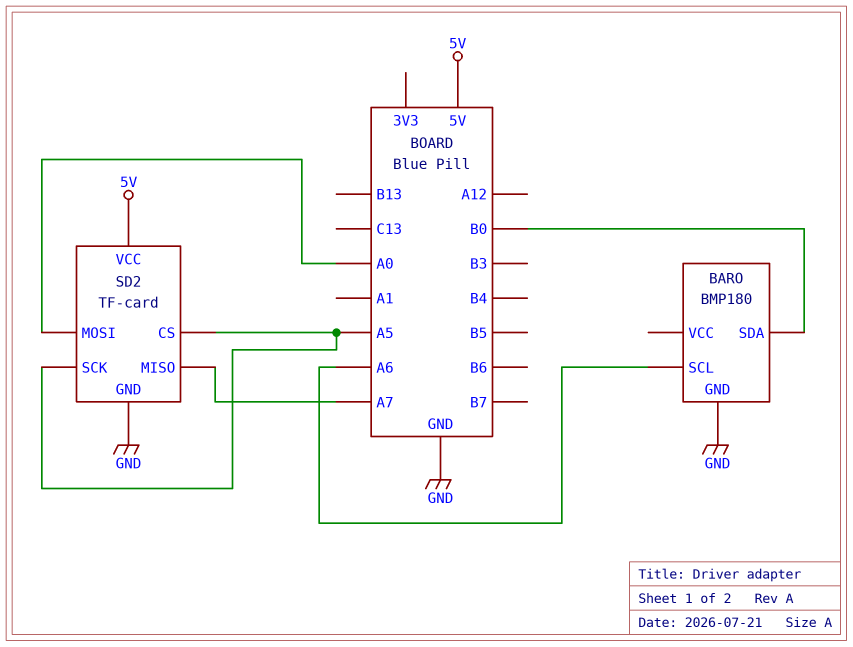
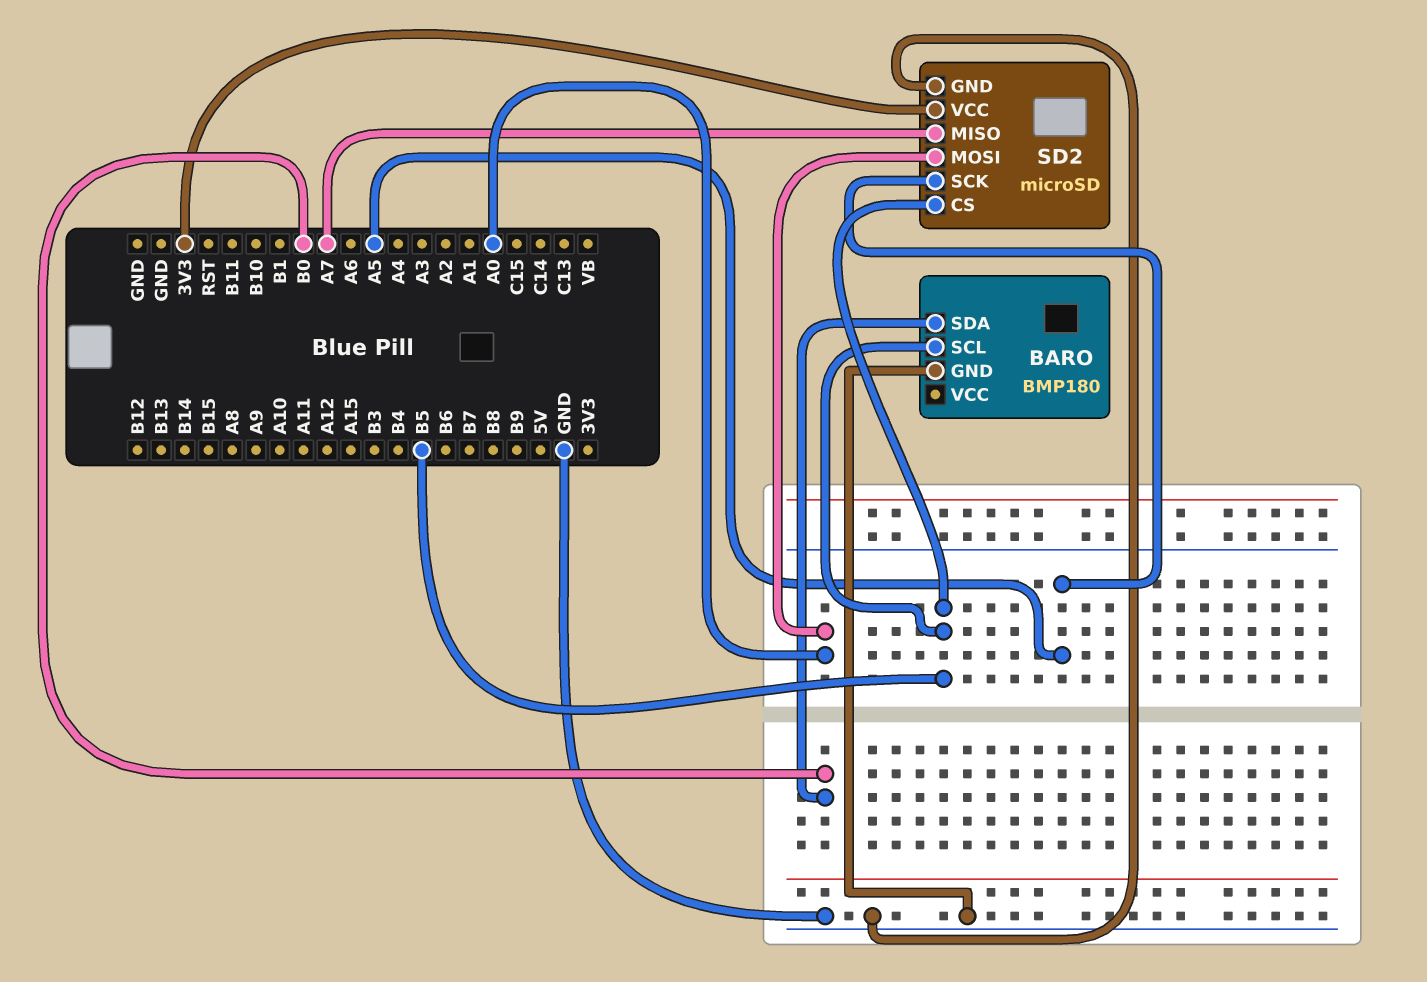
BARO pin SCL: A6 -> B5
SD2: TF-card -> microSD
SD2 pin CS: A5 -> B5
SD2 pin VCC: 5V -> 3V3

